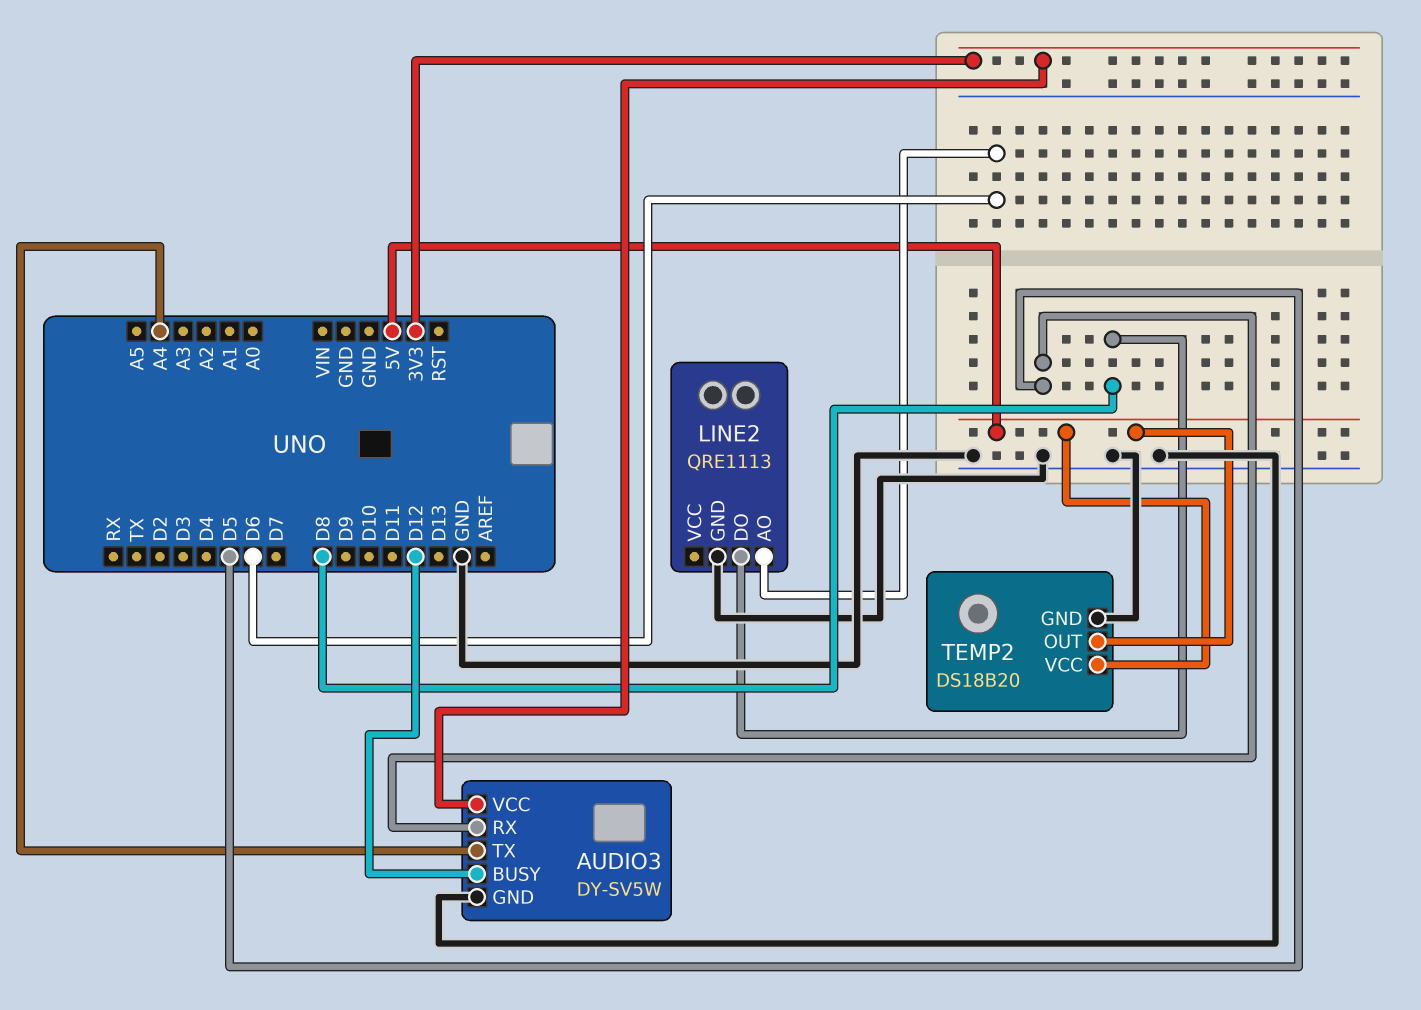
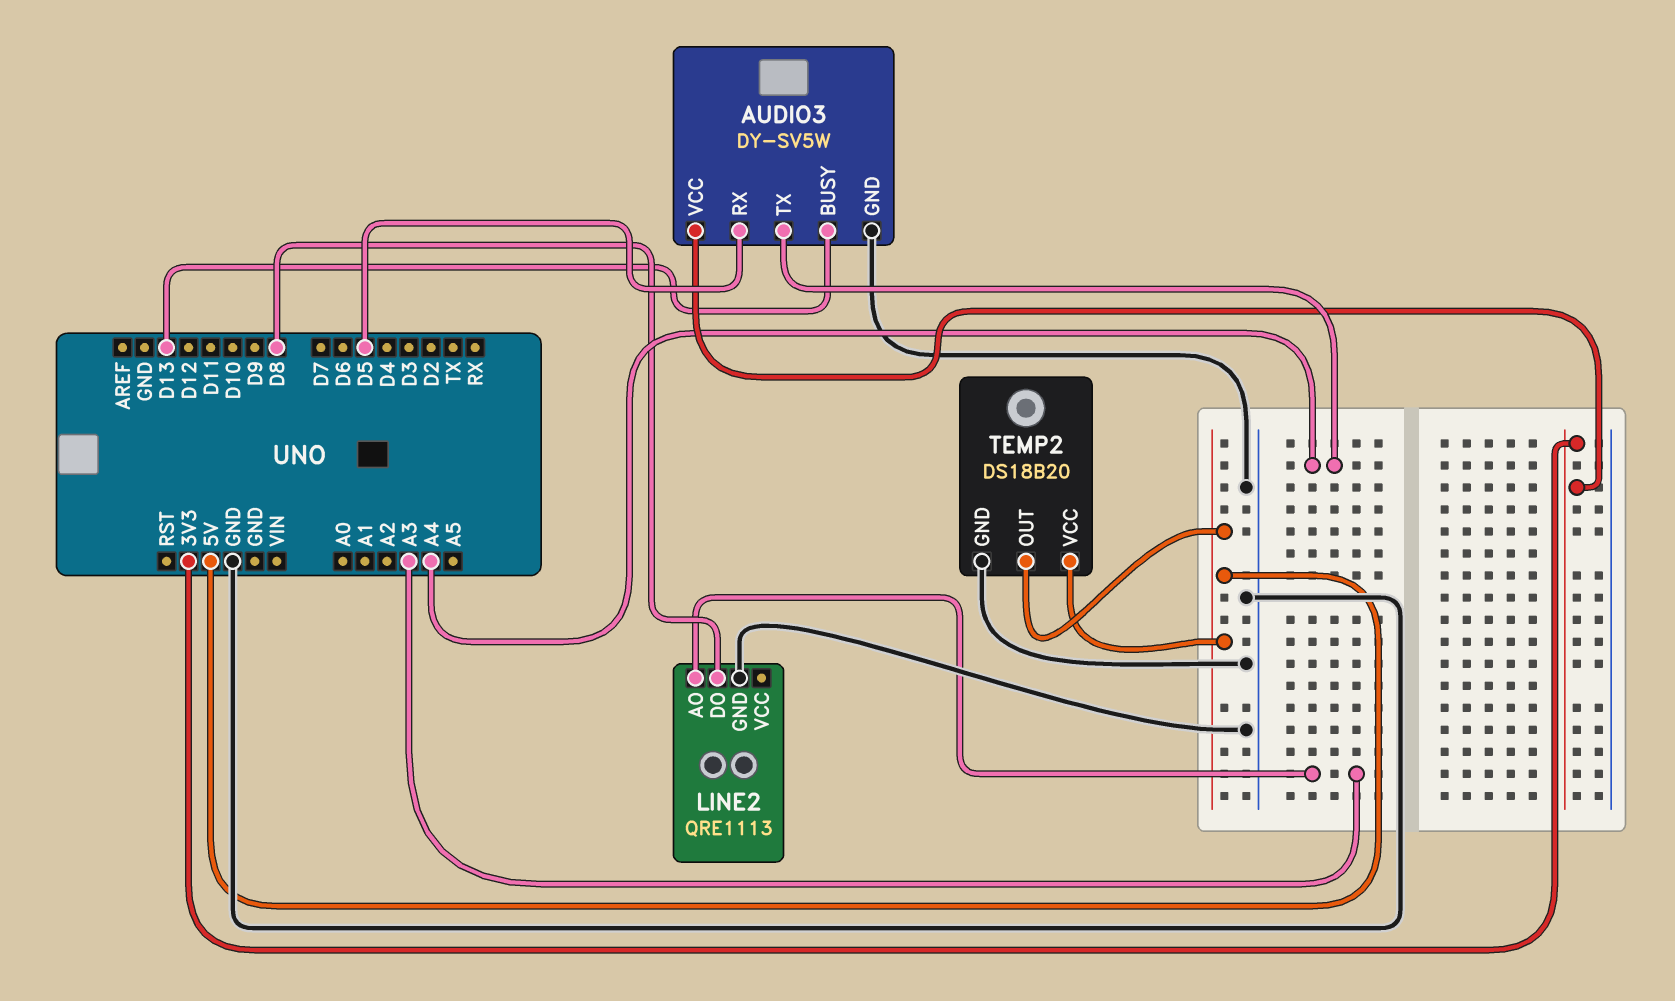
AUDIO3 pin BUSY: D12 -> D13
LINE2 pin AO: D6 -> A3

